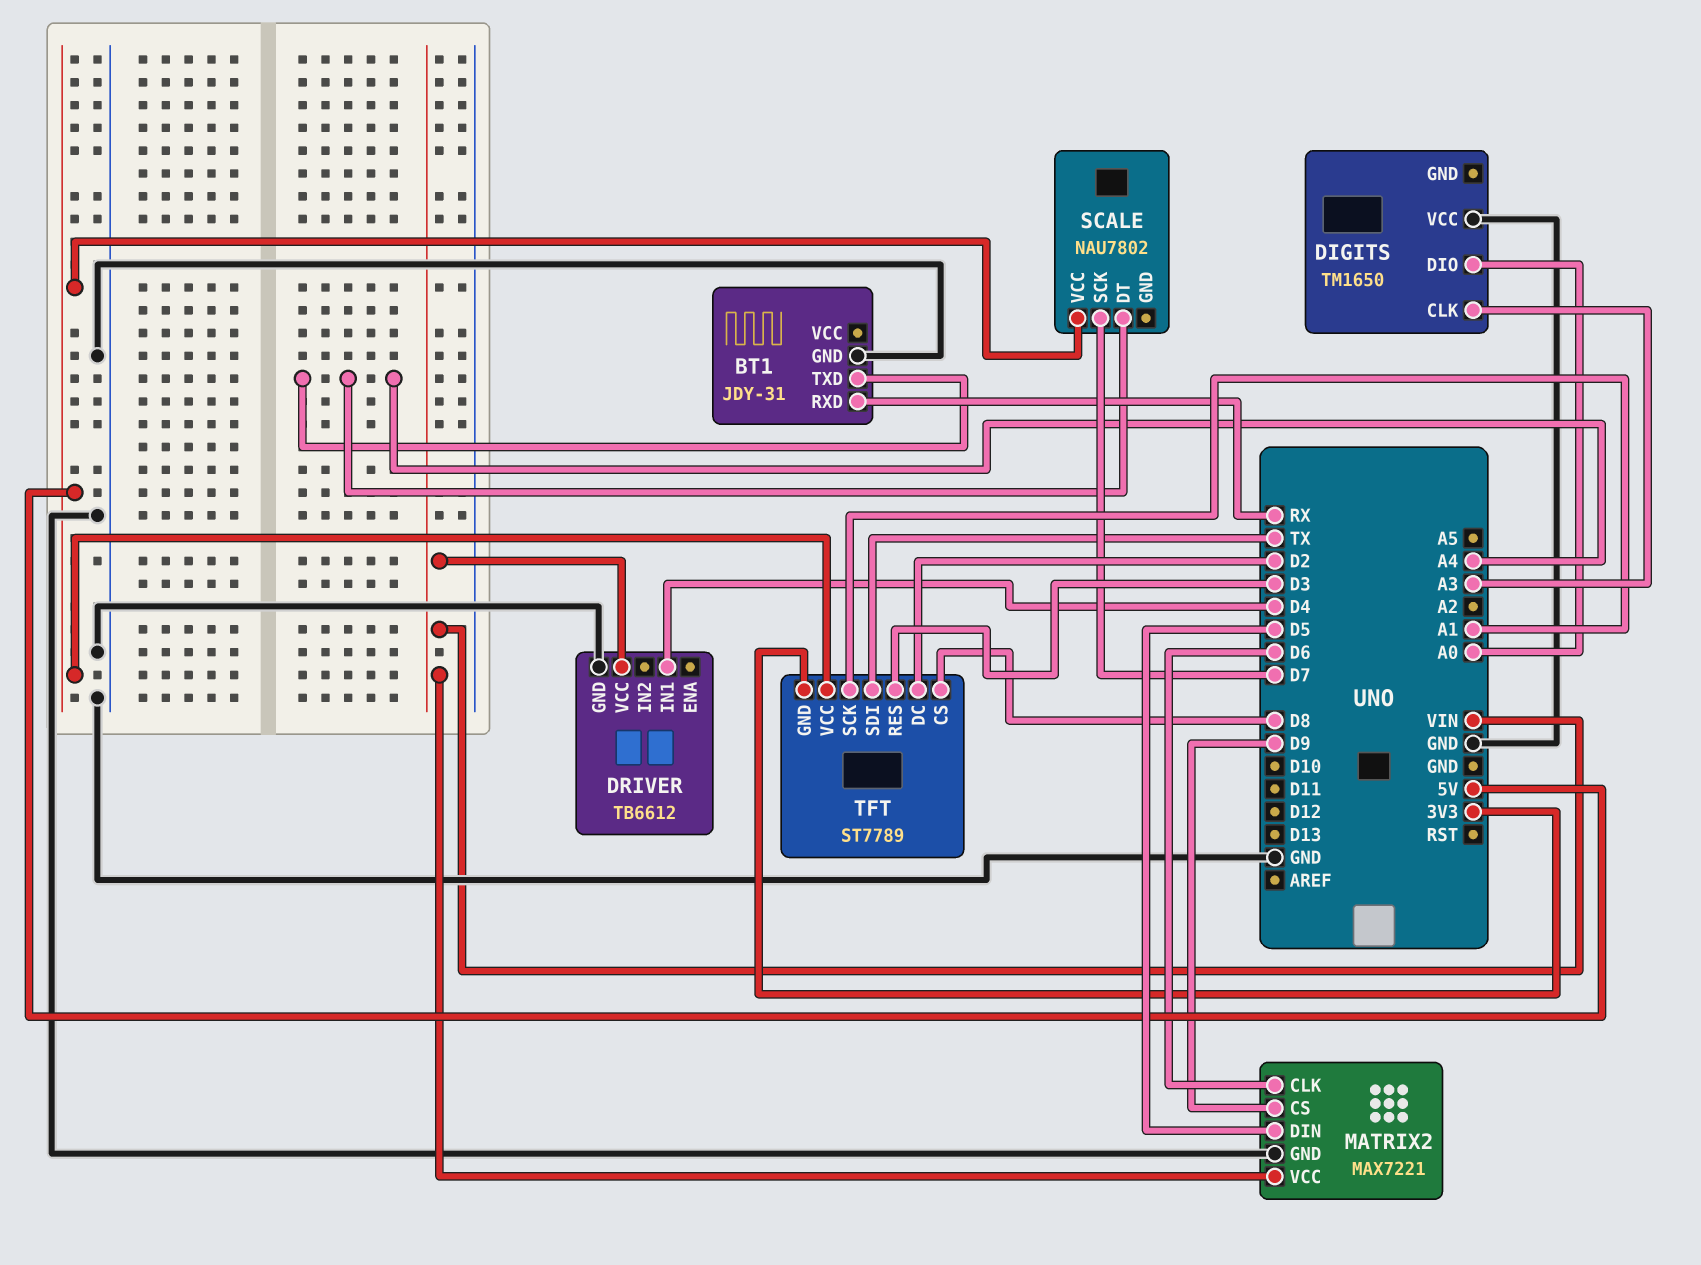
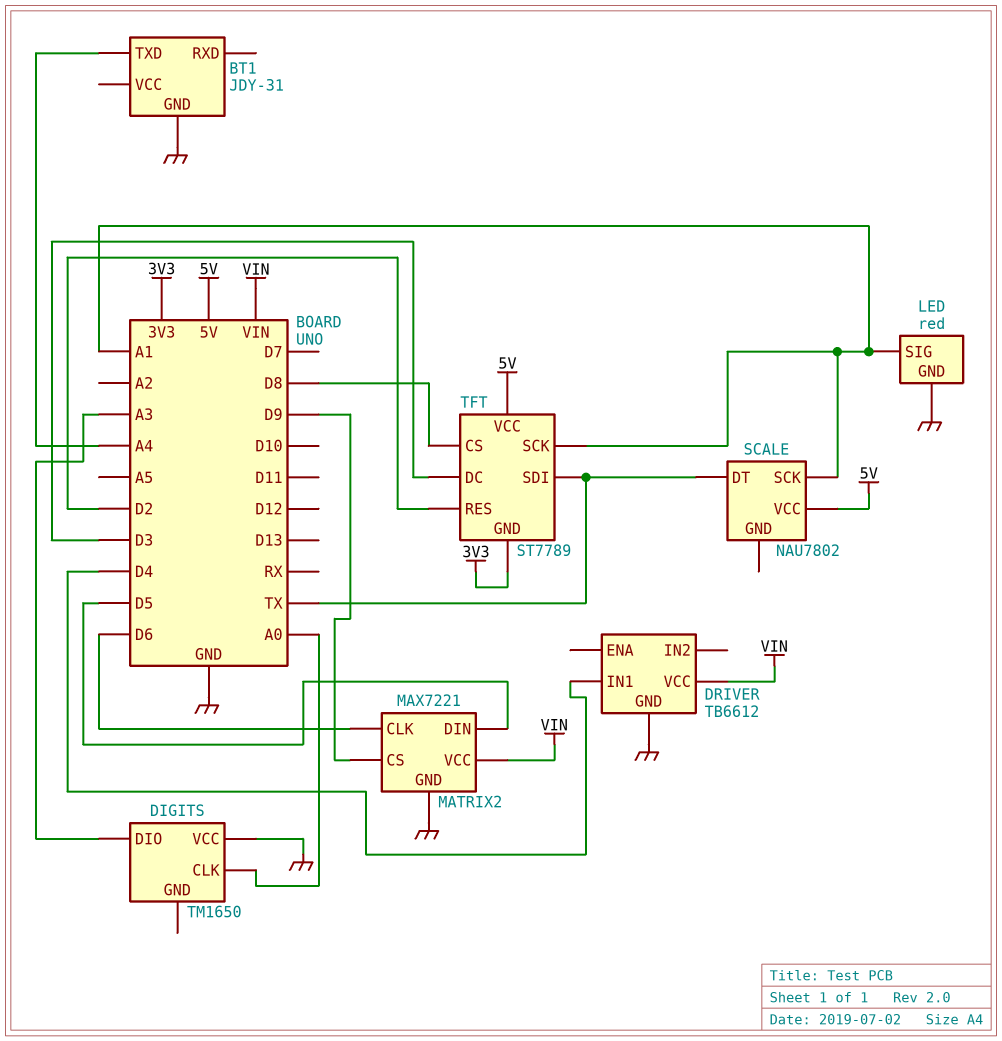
BT1 pin RXD: RX -> none
DIGITS pin CLK: A3 -> A0
DIGITS pin DIO: A0 -> A3
LED: none -> red
LED pin GND: none -> GND
LED pin SIG: none -> A1
SCALE pin DT: A4 -> TX
SCALE pin SCK: D7 -> A1
TFT pin DC: D2 -> D3
TFT pin RES: D3 -> D2

